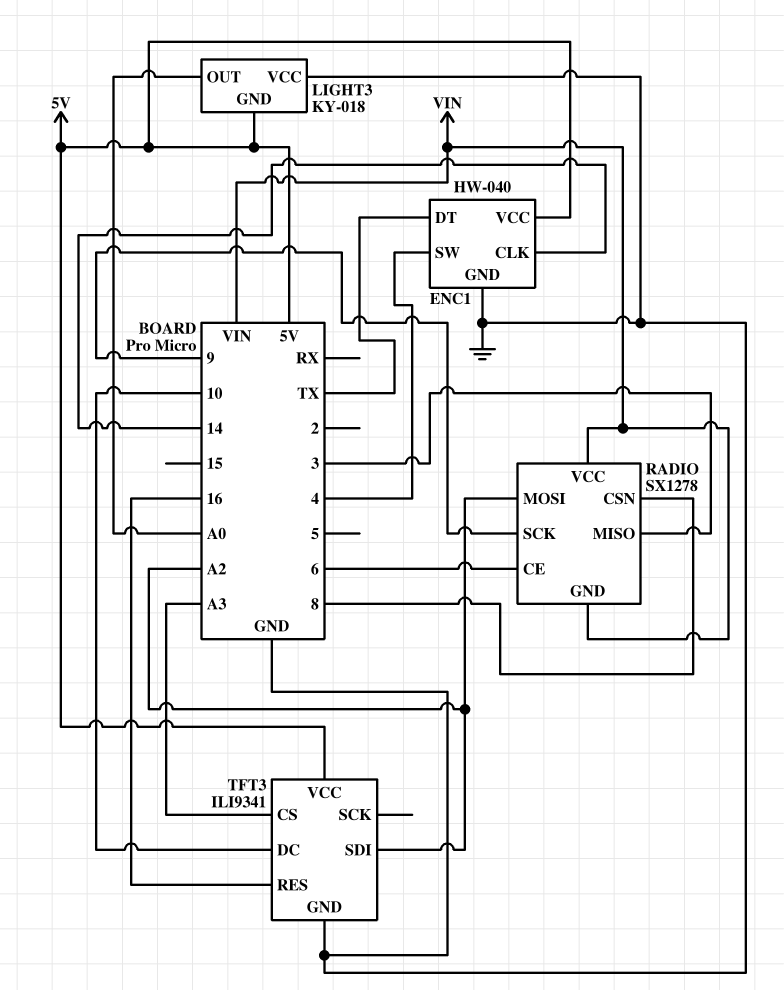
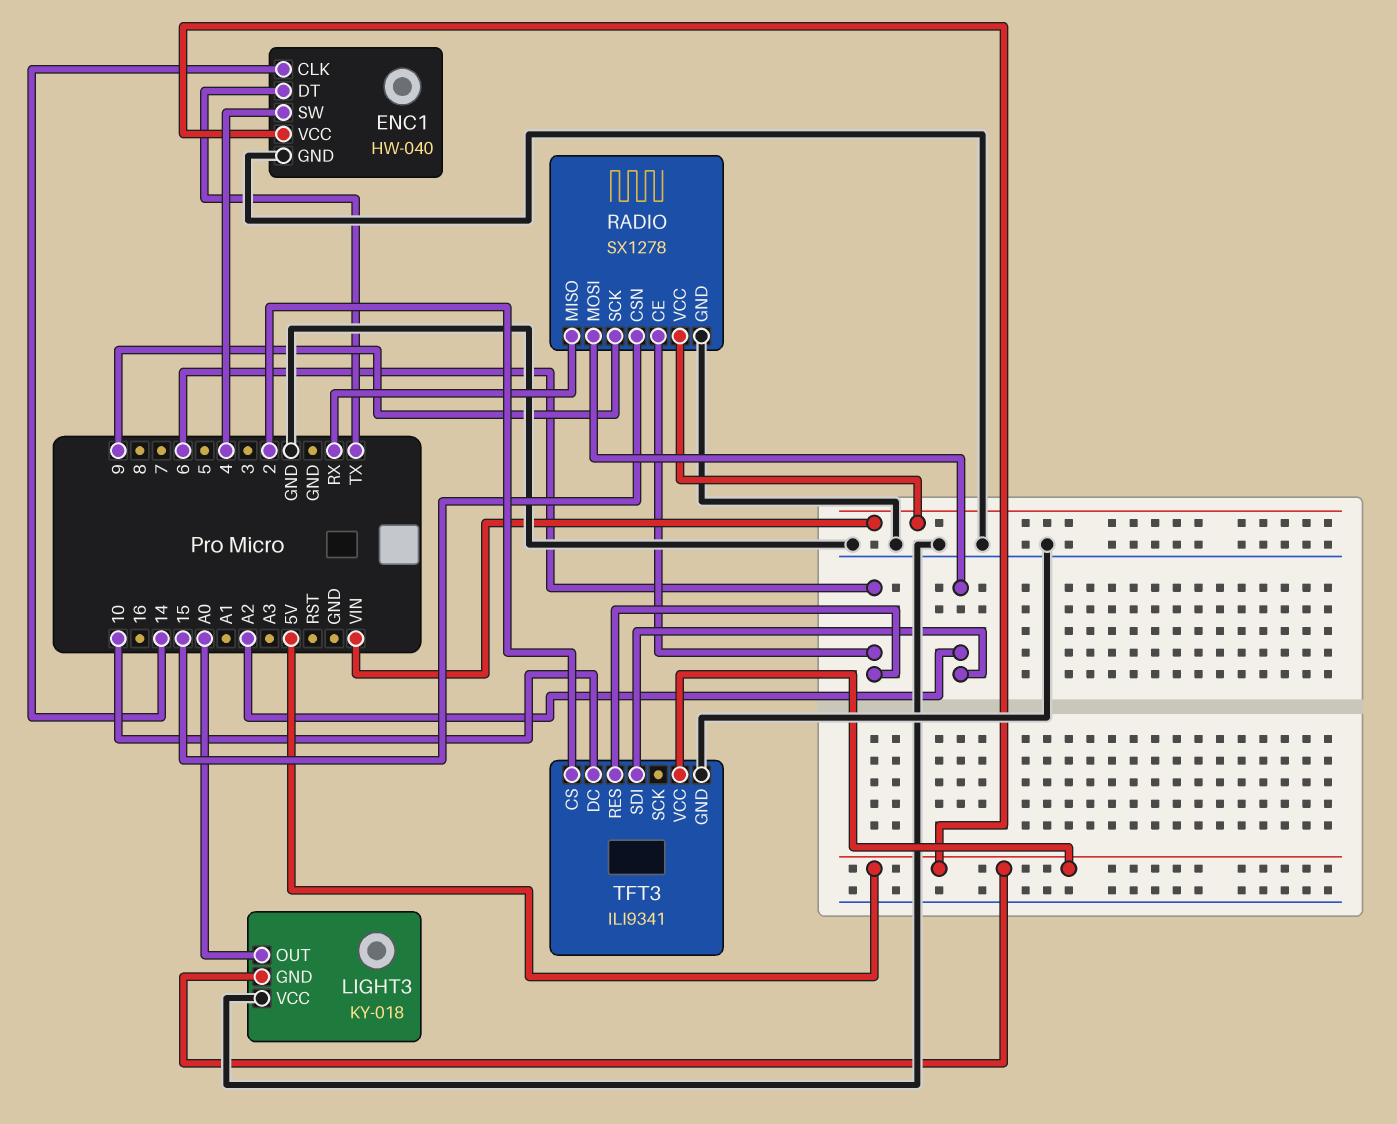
RADIO pin CSN: 8 -> 15
RADIO pin GND: VIN -> GND
RADIO pin MISO: 3 -> RX
TFT3 pin CS: A3 -> 2
TFT3 pin RES: 16 -> 6

